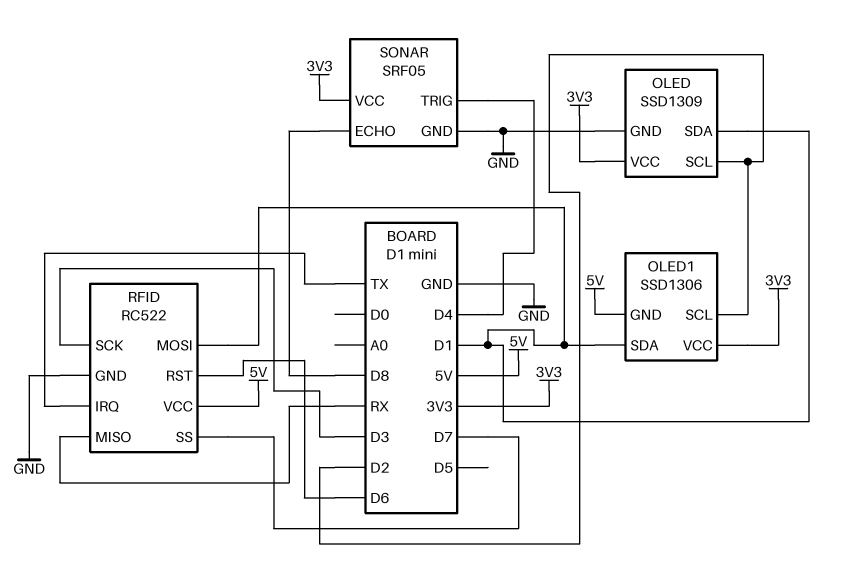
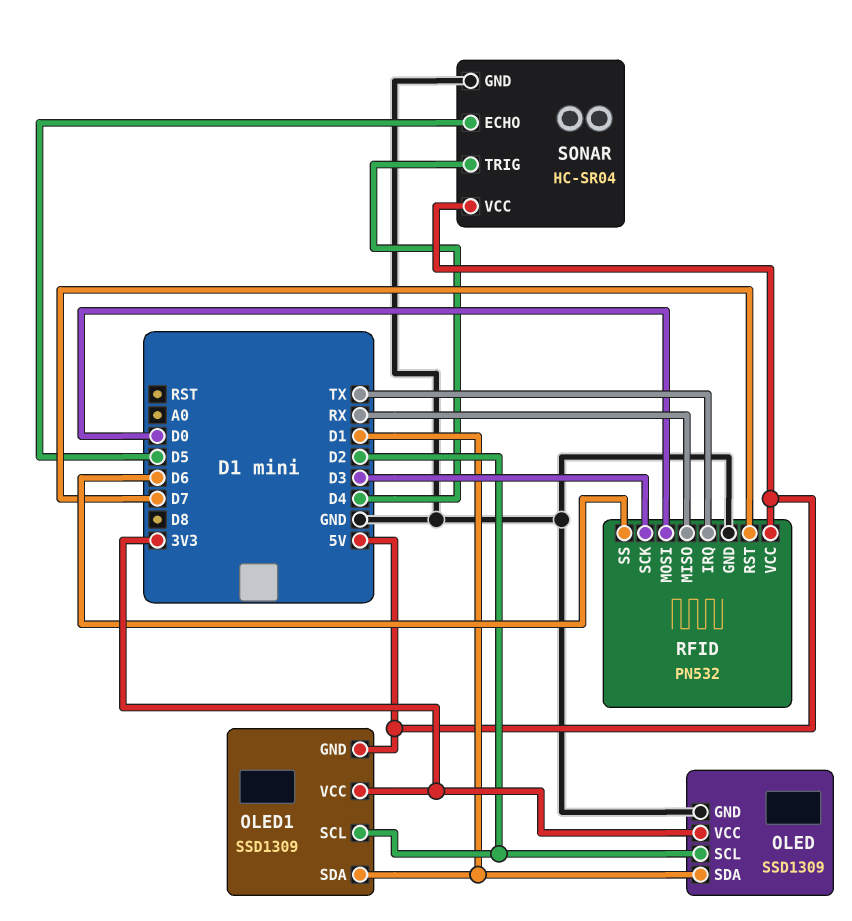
OLED1: SSD1306 -> SSD1309
RFID: RC522 -> PN532
RFID pin MOSI: D1 -> D0
RFID pin RST: D6 -> D7
RFID pin SS: D7 -> D6
SONAR: SRF05 -> HC-SR04
SONAR pin ECHO: D8 -> D5
SONAR pin VCC: 3V3 -> 5V

